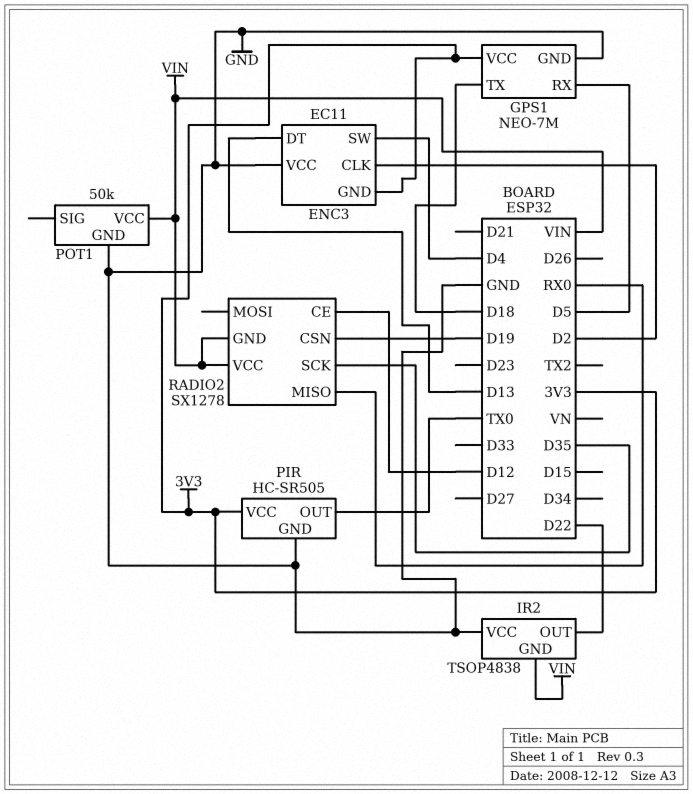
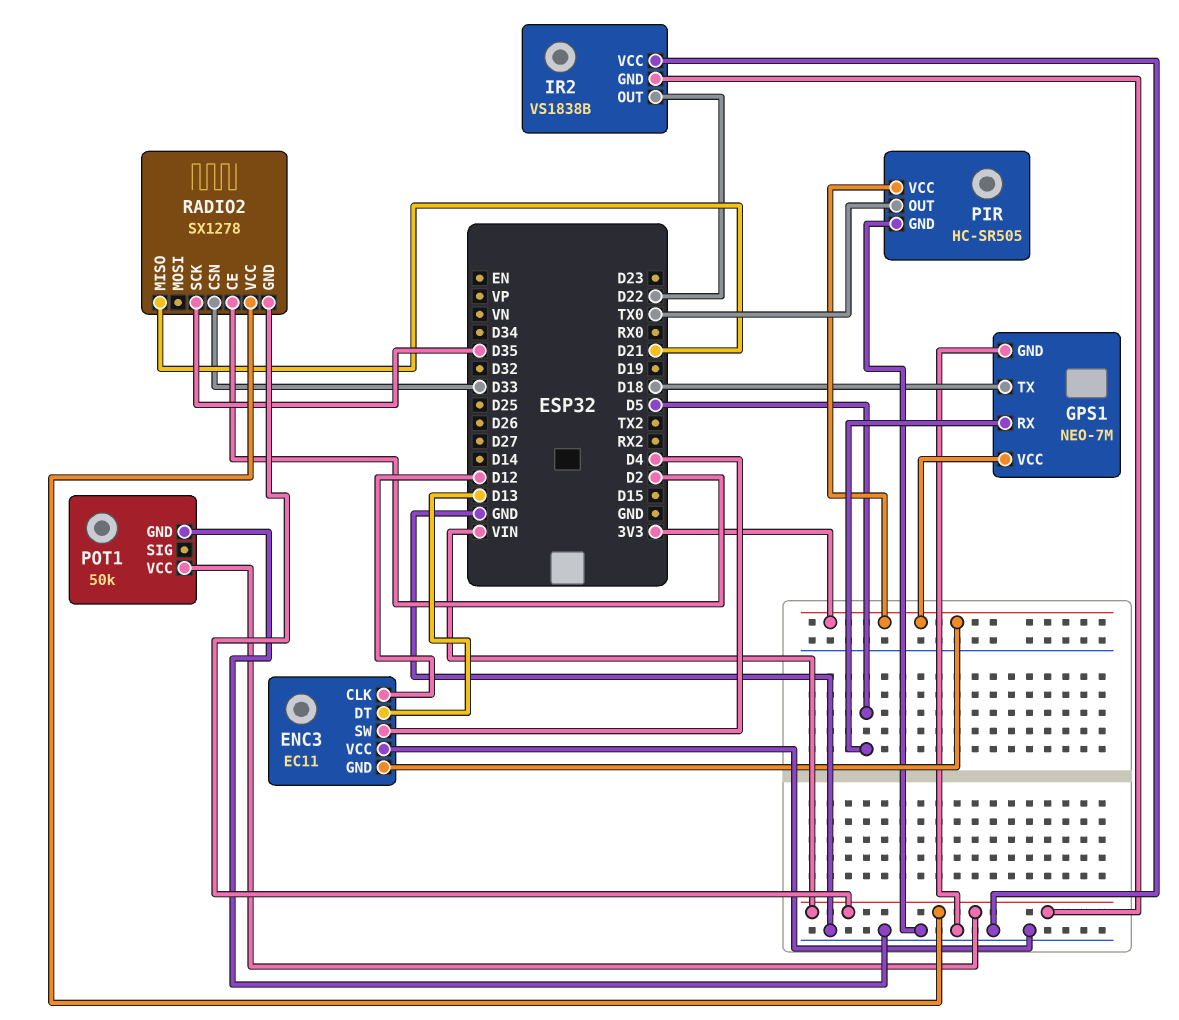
ENC3 pin CLK: D2 -> D12
IR2: TSOP4838 -> VS1838B
RADIO2 pin CE: D12 -> D2
RADIO2 pin CSN: D19 -> D33
RADIO2 pin MISO: RX0 -> D21

